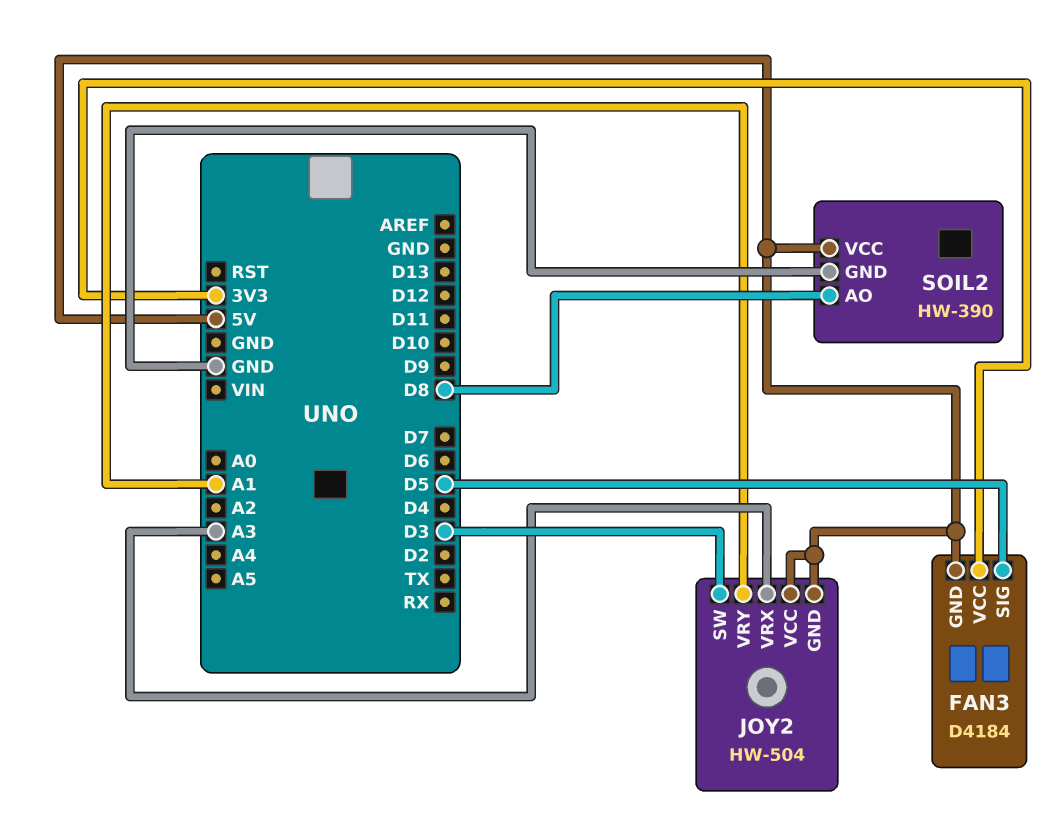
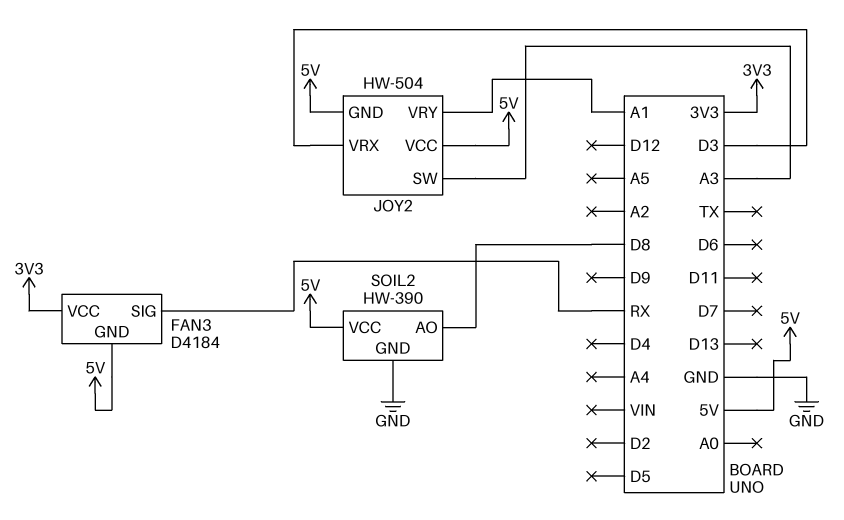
FAN3 pin SIG: D5 -> RX
JOY2 pin SW: D3 -> A3
JOY2 pin VRX: A3 -> D3

